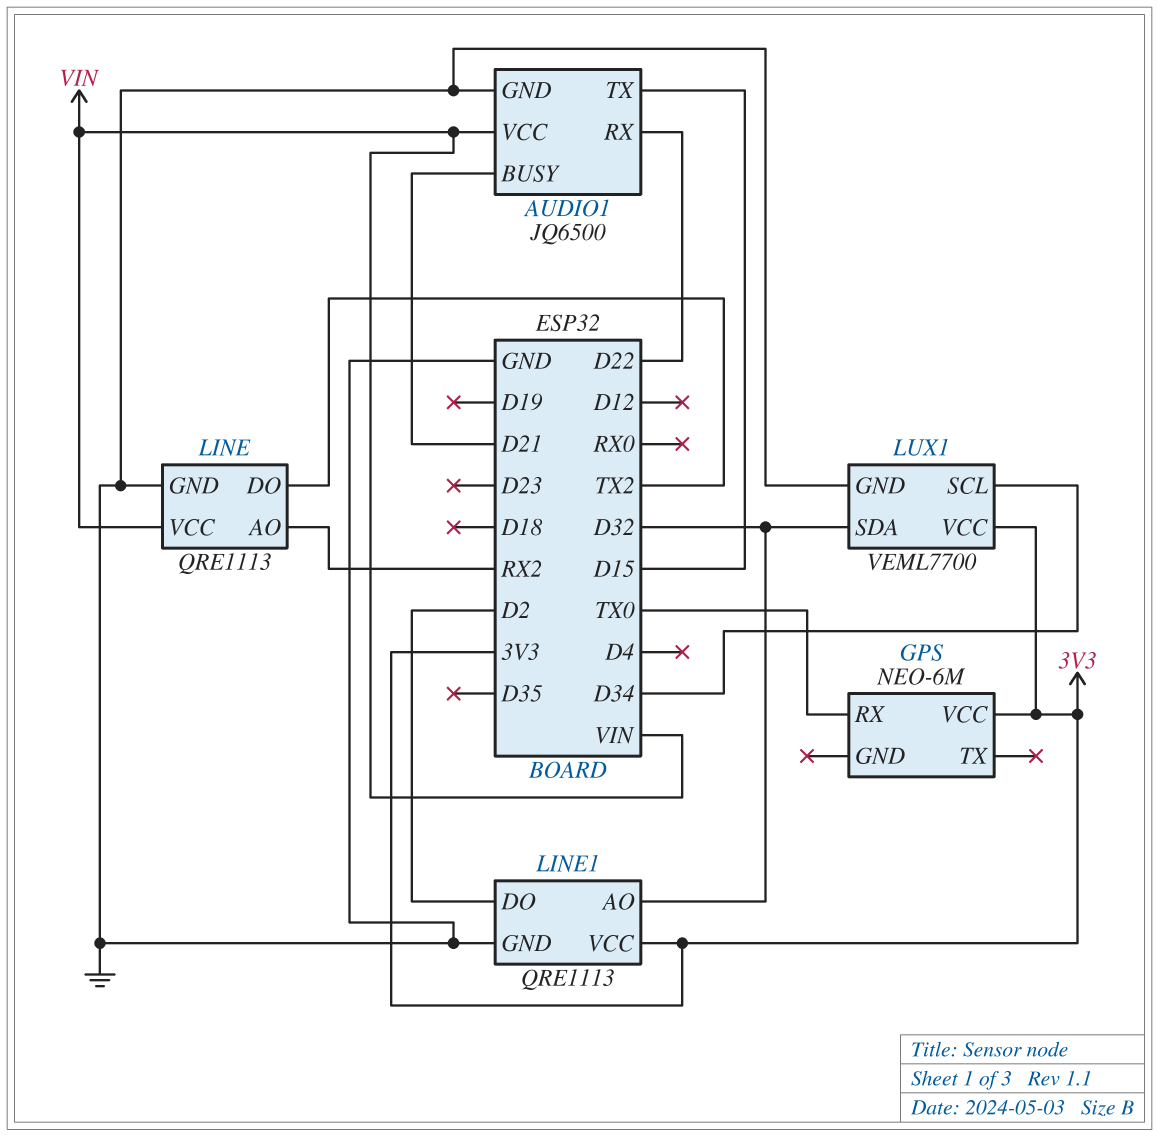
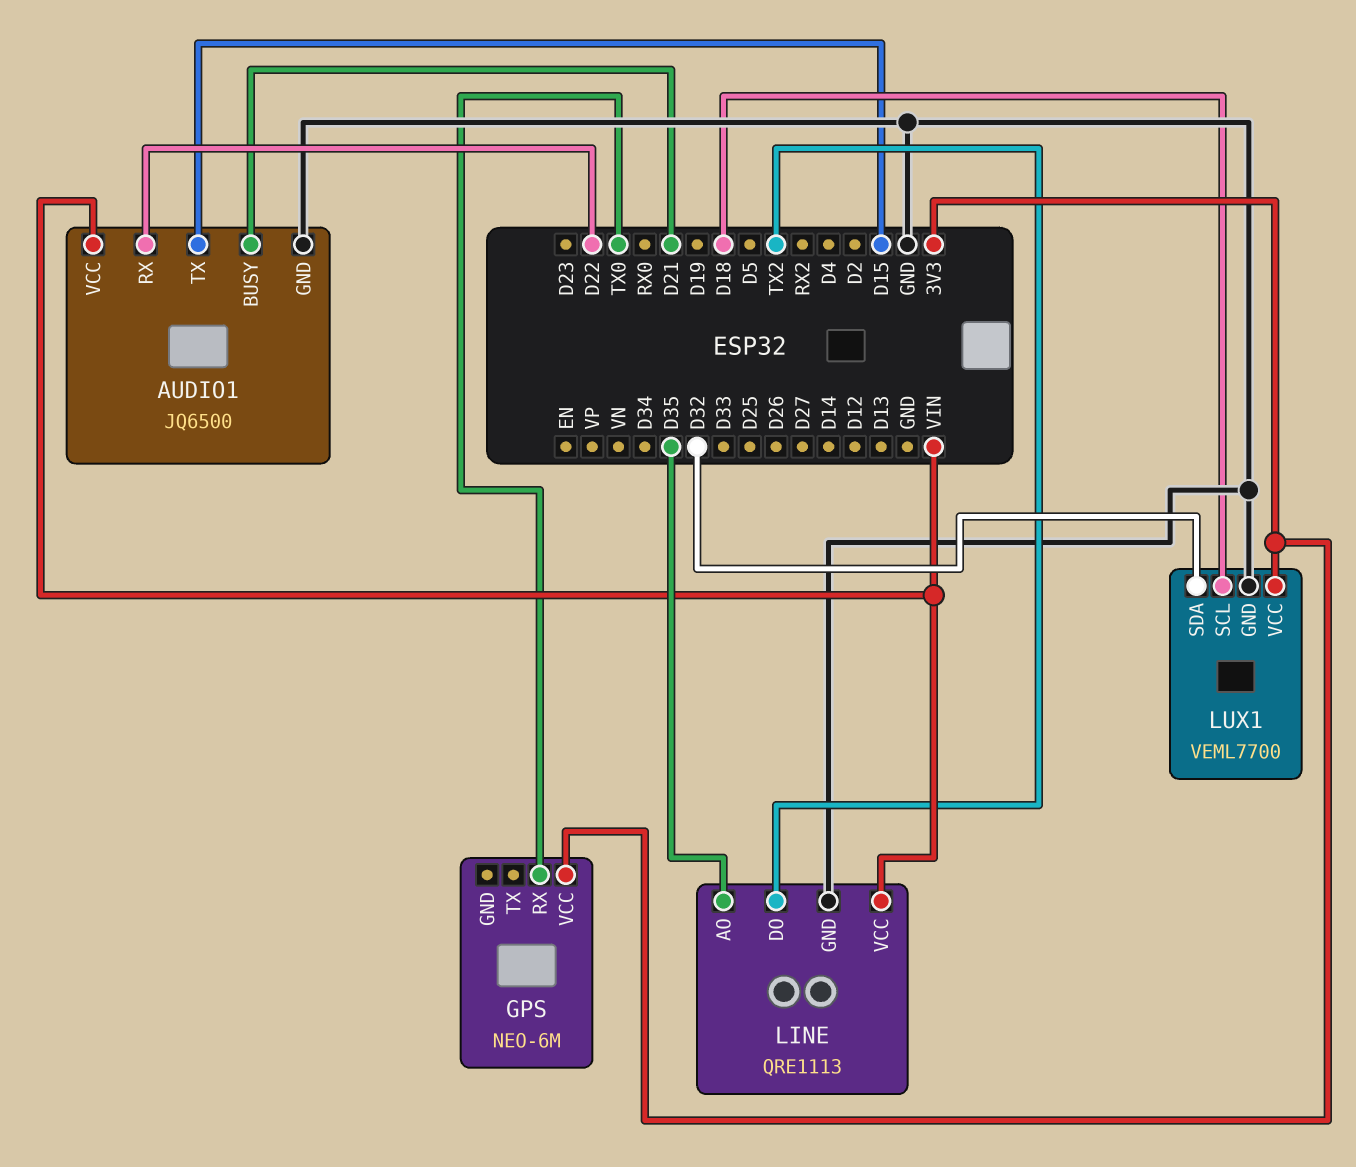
LINE pin AO: RX2 -> D35
LINE1: QRE1113 -> none
LINE1 pin AO: D32 -> none
LINE1 pin DO: D2 -> none
LINE1 pin GND: GND -> none
LINE1 pin VCC: 3V3 -> none
LUX1 pin SCL: D34 -> D18

